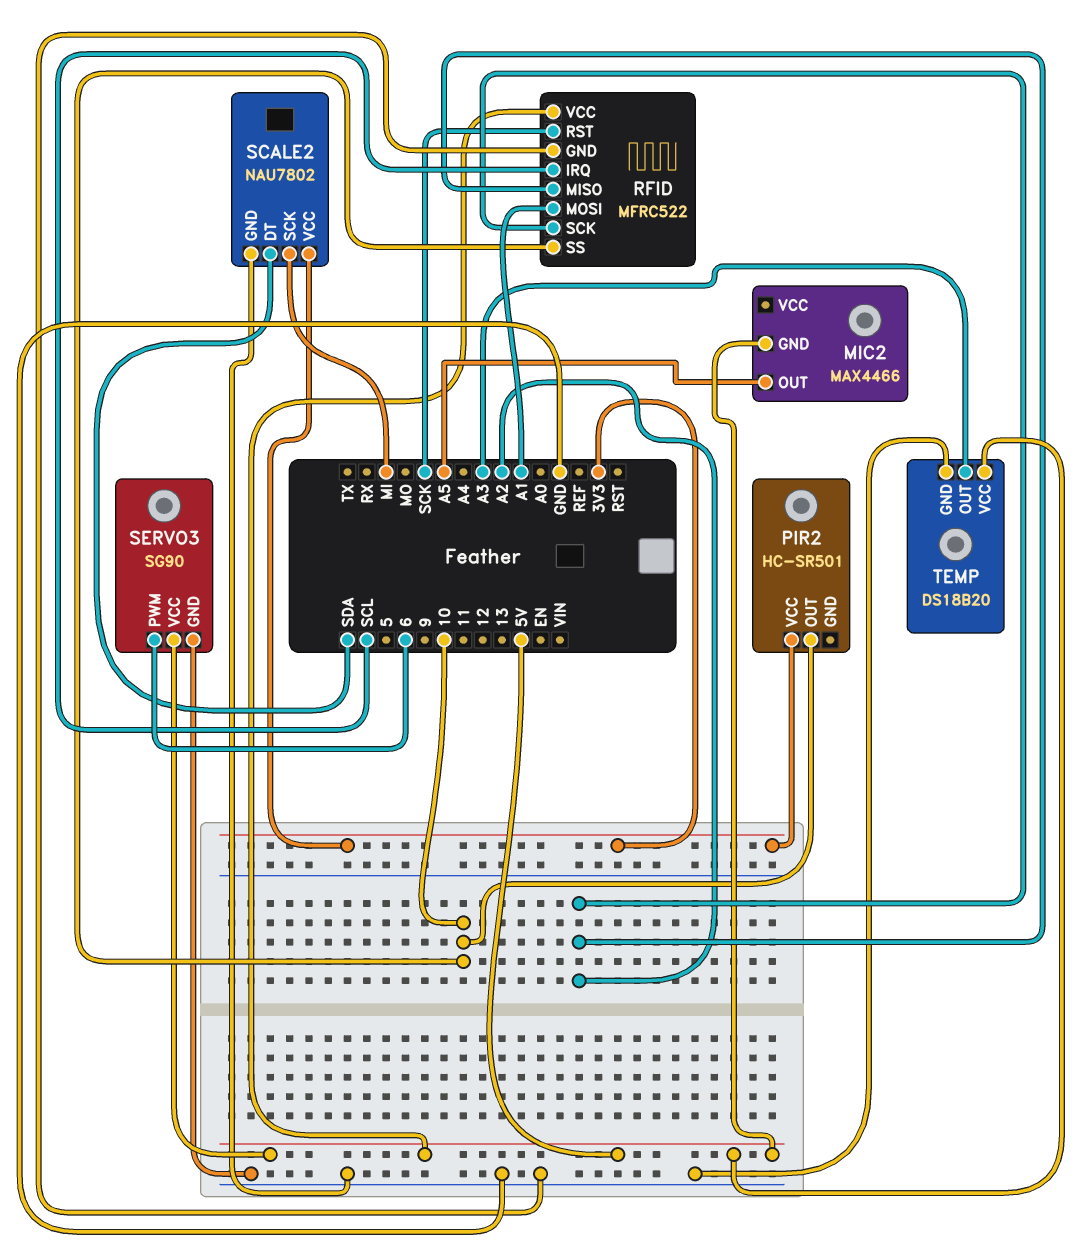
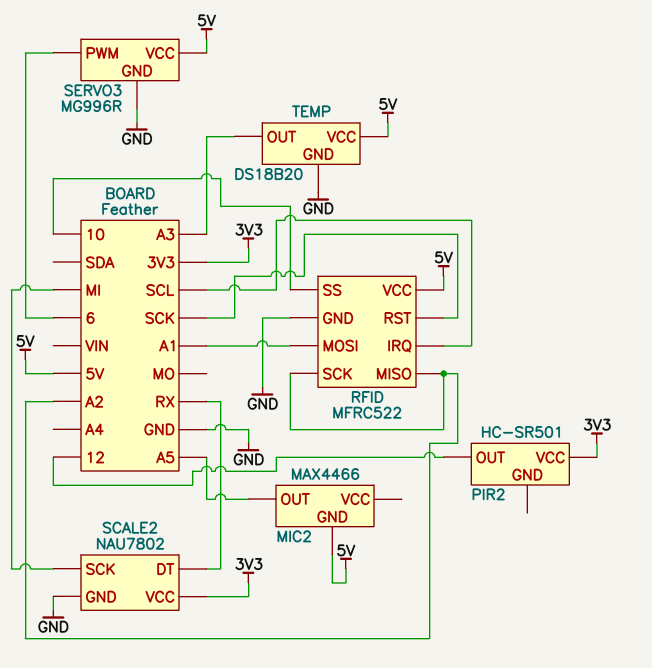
PIR2 pin OUT: 10 -> 12
SCALE2 pin DT: SDA -> RX
SERVO3: SG90 -> MG996R

